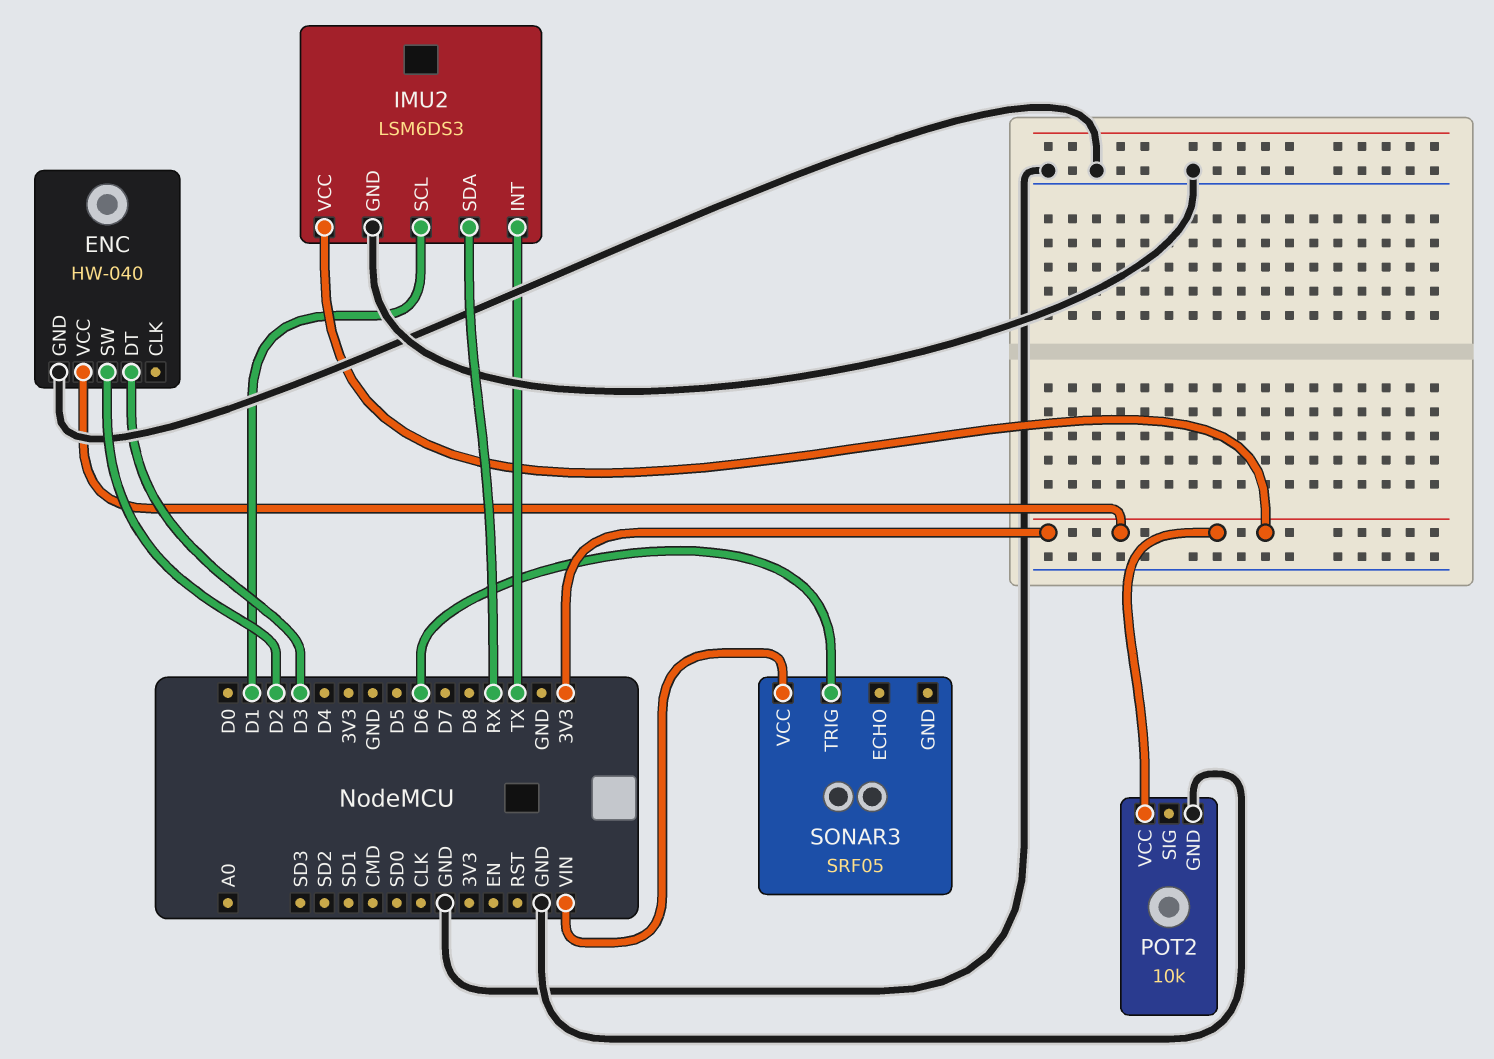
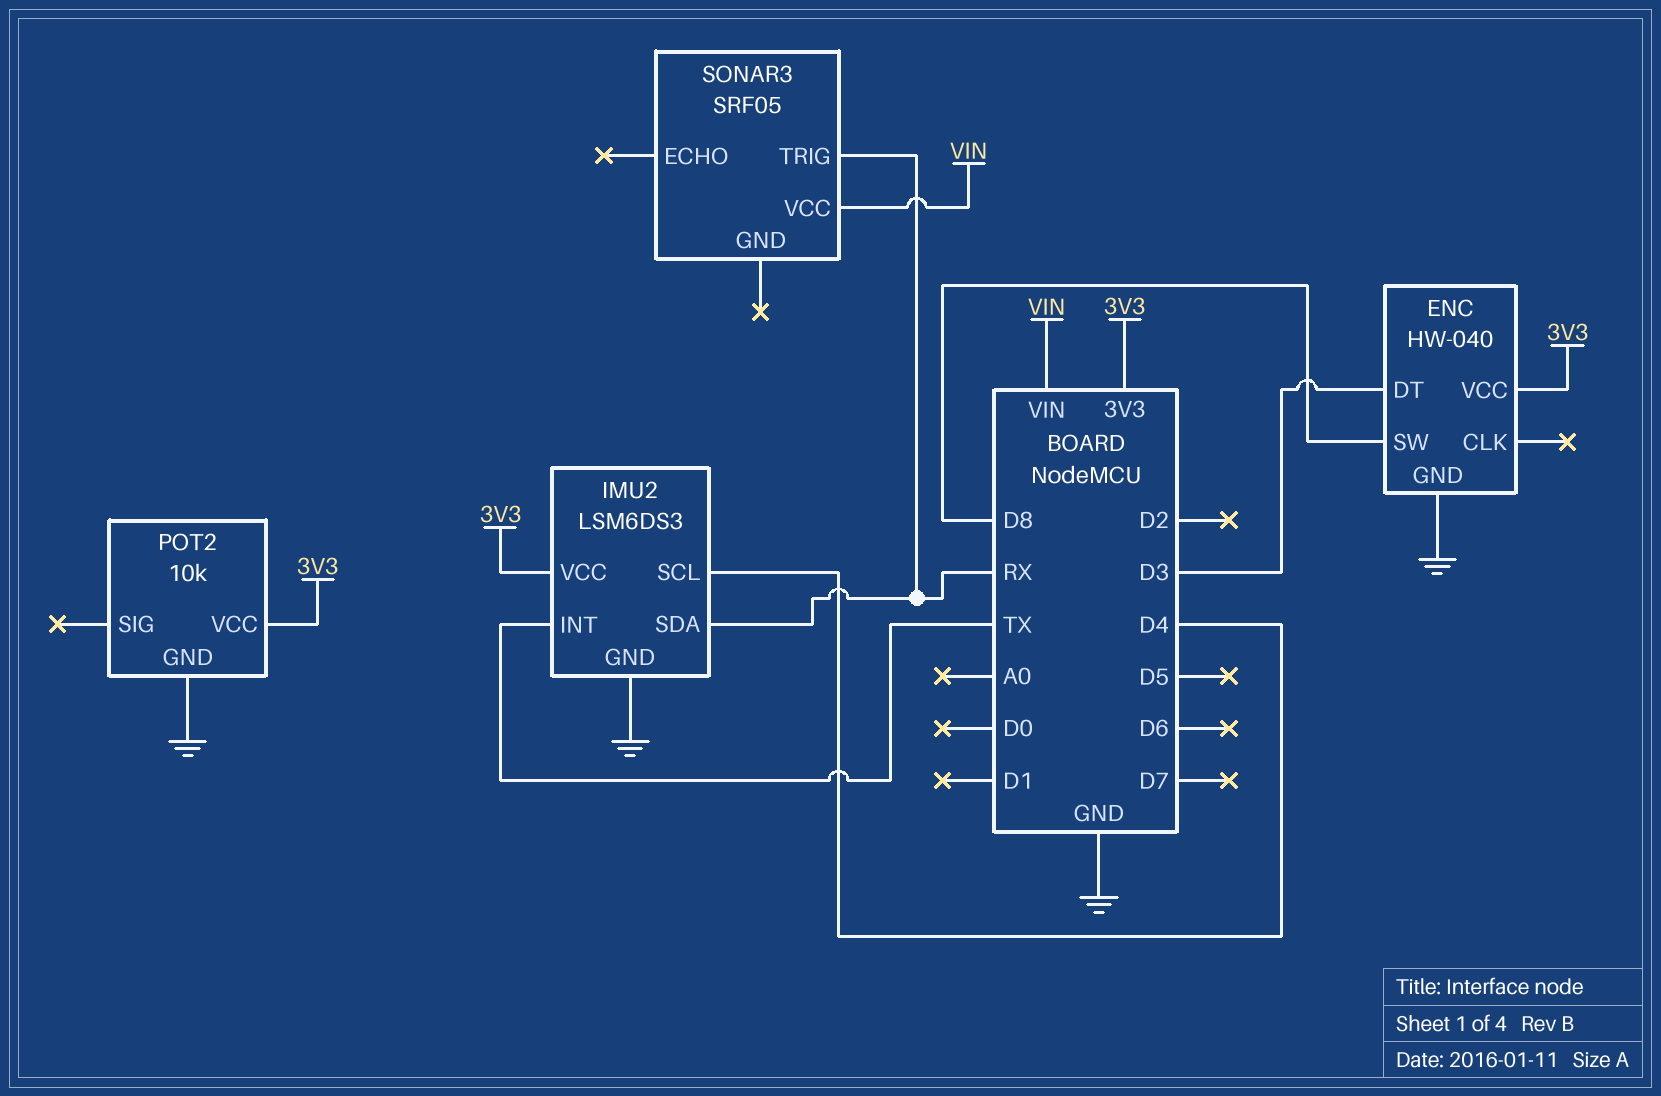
ENC pin SW: D2 -> D8
IMU2 pin SCL: D1 -> D4
SONAR3 pin TRIG: D6 -> RX

